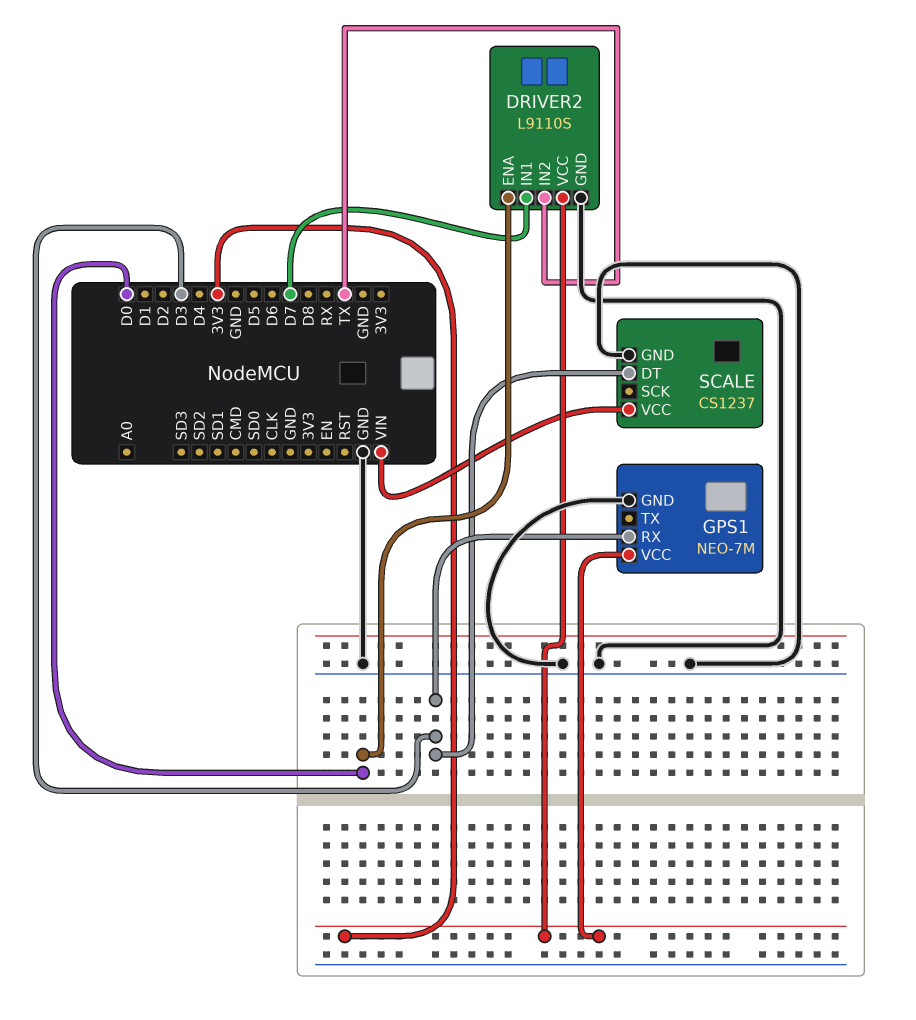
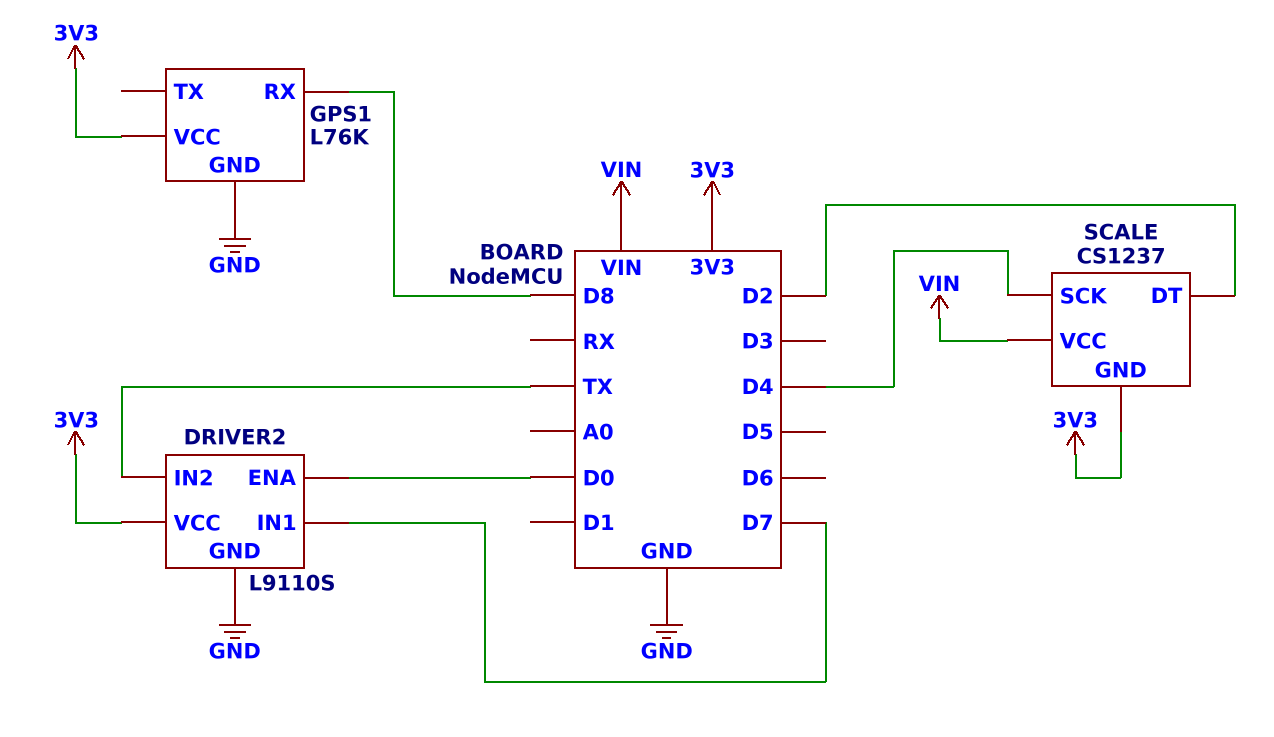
GPS1: NEO-7M -> L76K
GPS1 pin RX: D3 -> D8
SCALE pin DT: D3 -> D2
SCALE pin GND: GND -> 3V3
SCALE pin SCK: none -> D4

